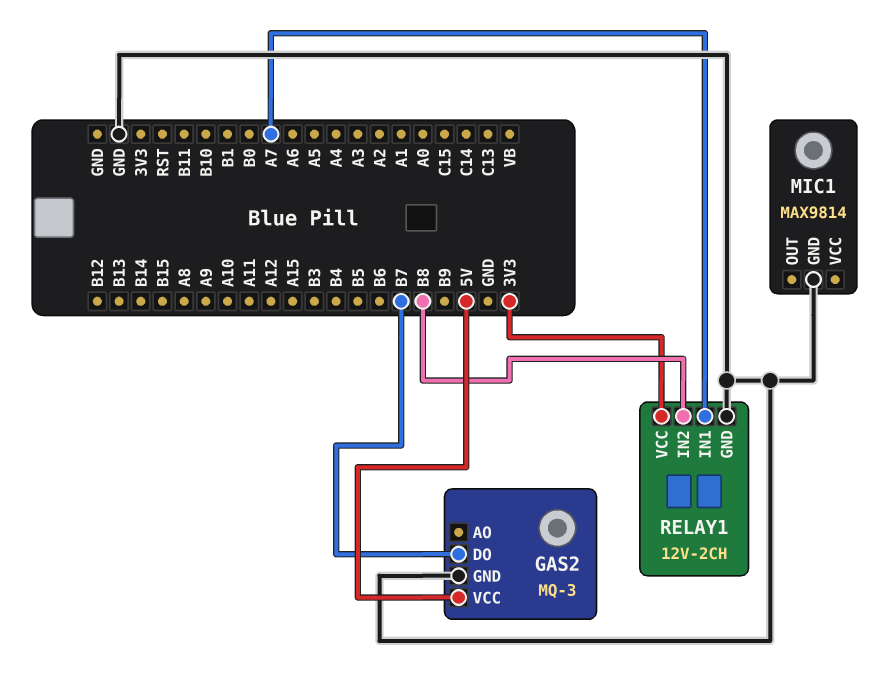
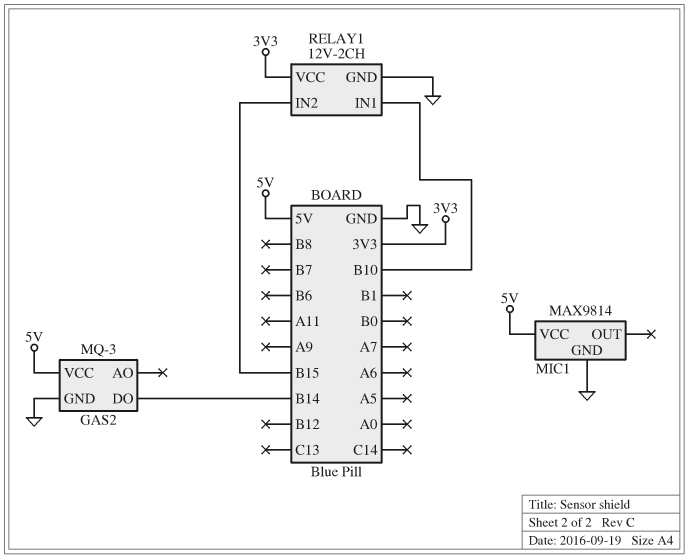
GAS2 pin DO: B7 -> B14
MIC1 pin VCC: none -> 5V
RELAY1 pin IN1: A7 -> B10
RELAY1 pin IN2: B8 -> B15

